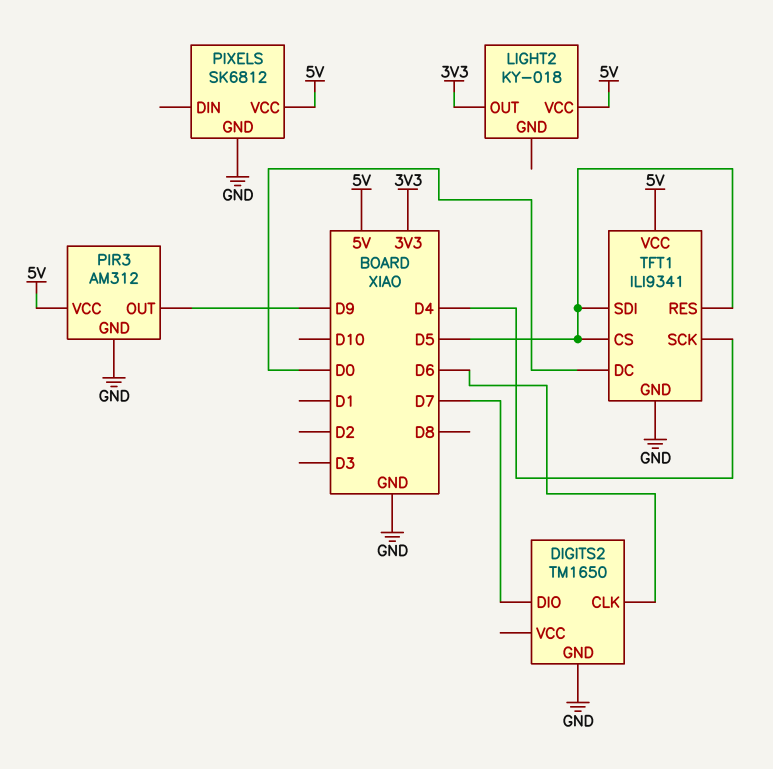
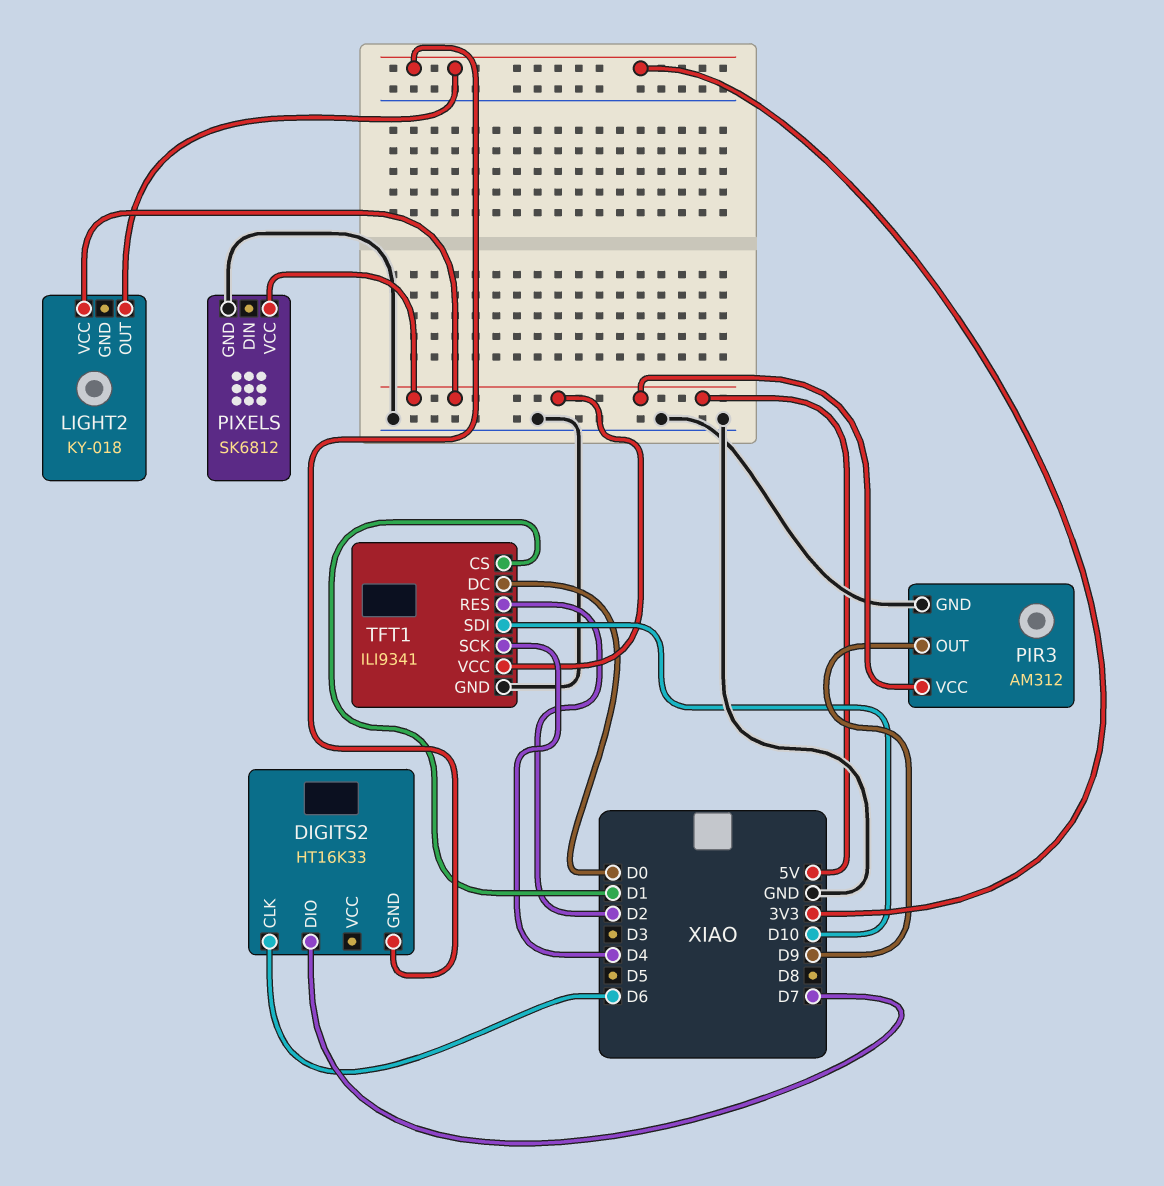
DIGITS2: TM1650 -> HT16K33
DIGITS2 pin GND: GND -> 3V3
TFT1 pin CS: D5 -> D1
TFT1 pin RES: D5 -> D2
TFT1 pin SDI: D5 -> D10

